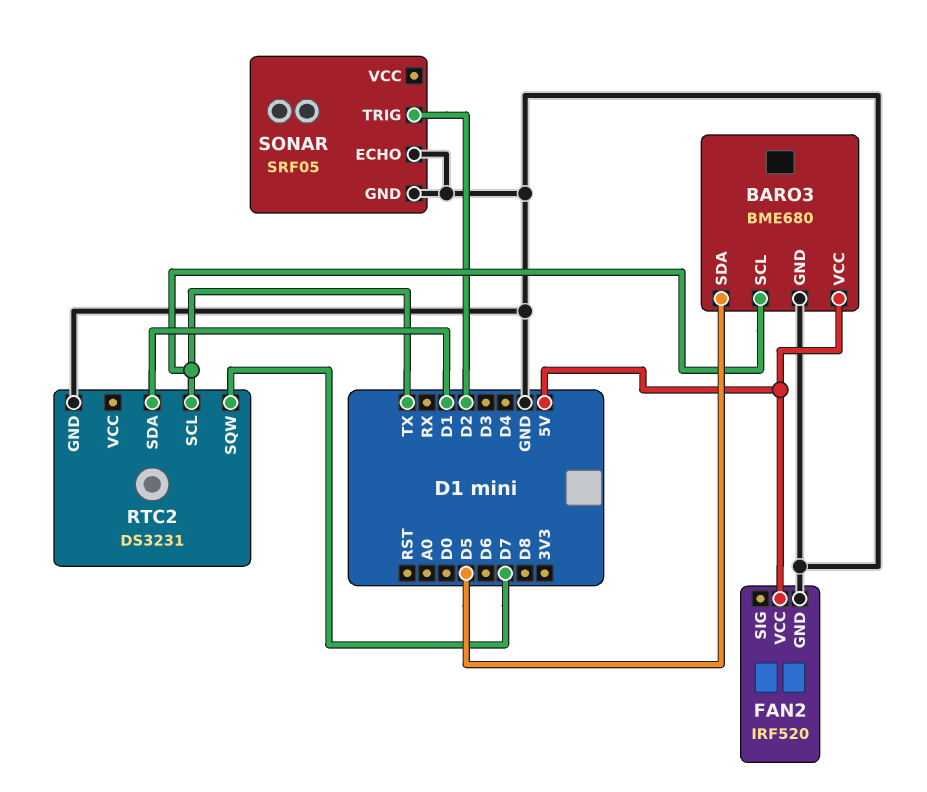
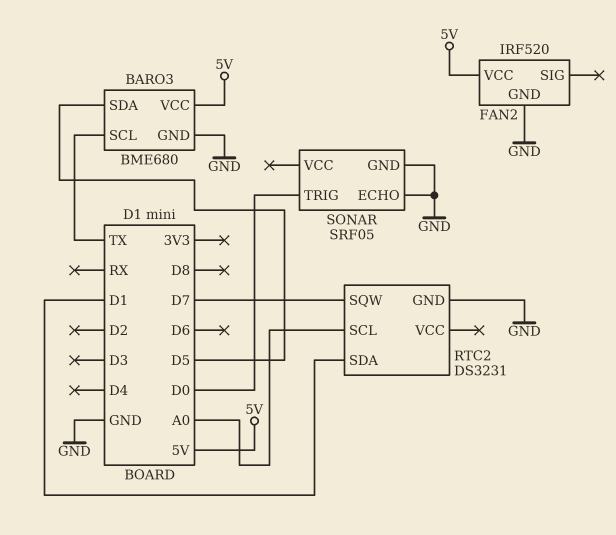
RTC2 pin SCL: TX -> A0
SONAR pin TRIG: D2 -> D0

